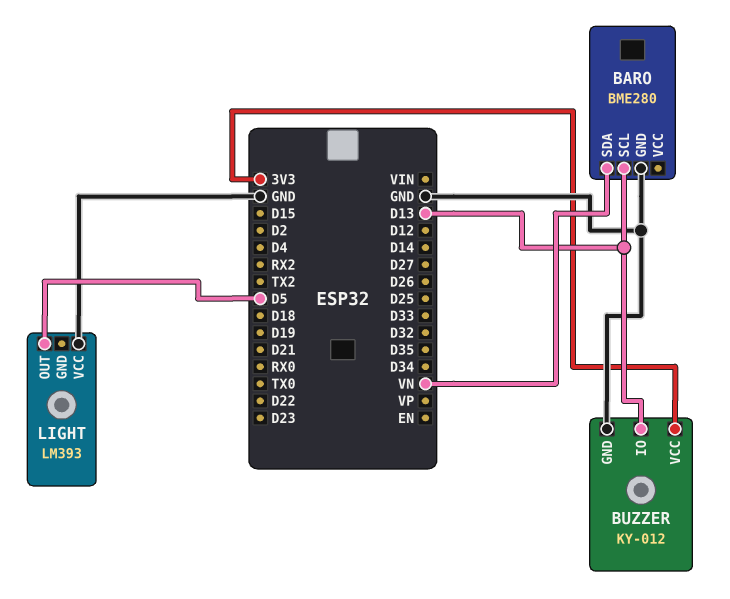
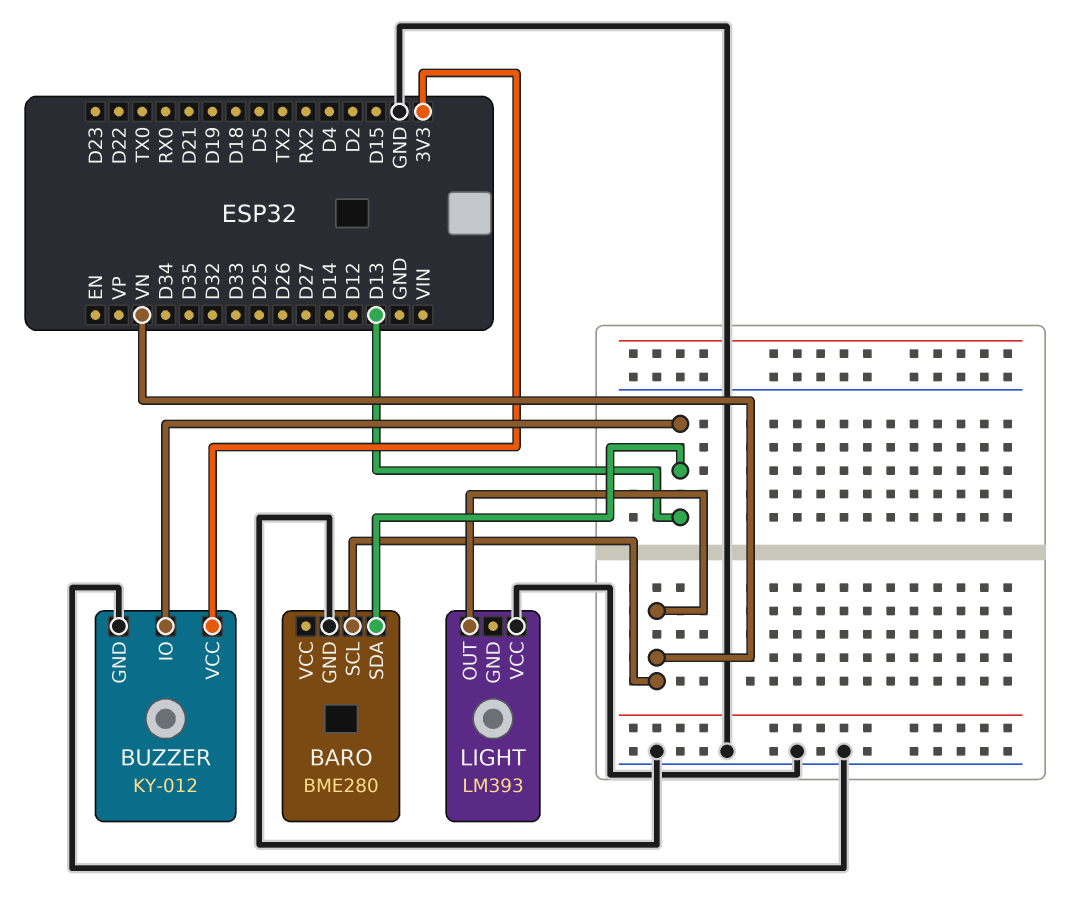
BARO pin SCL: D13 -> VN
BARO pin SDA: VN -> D13
LIGHT pin OUT: D5 -> VN

